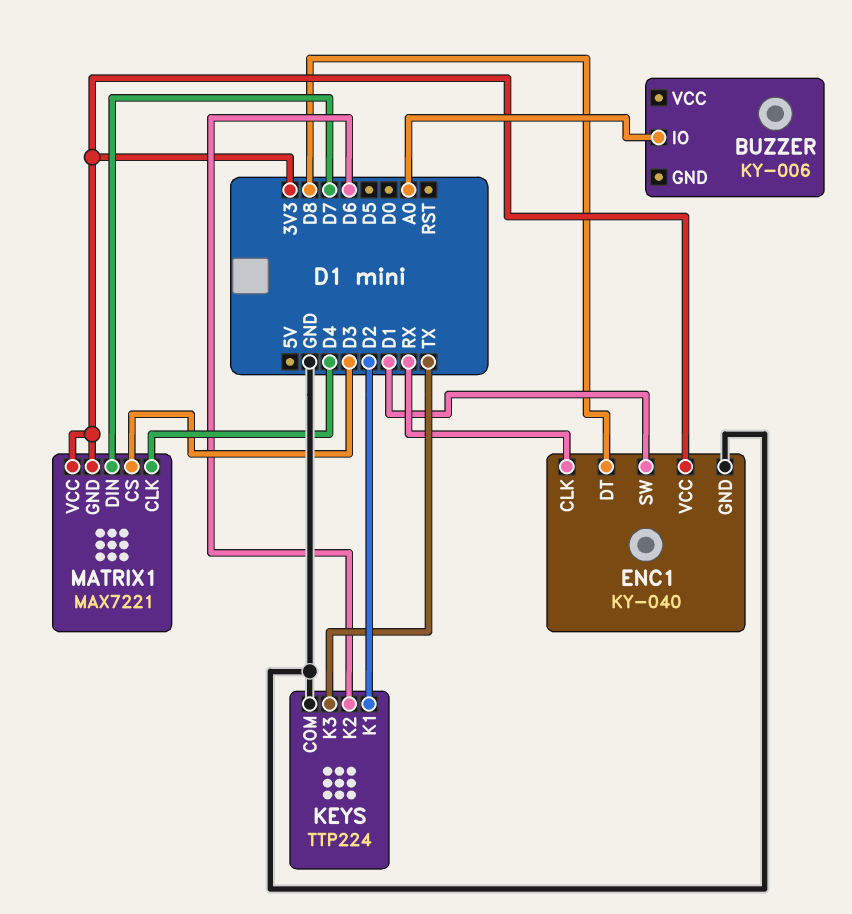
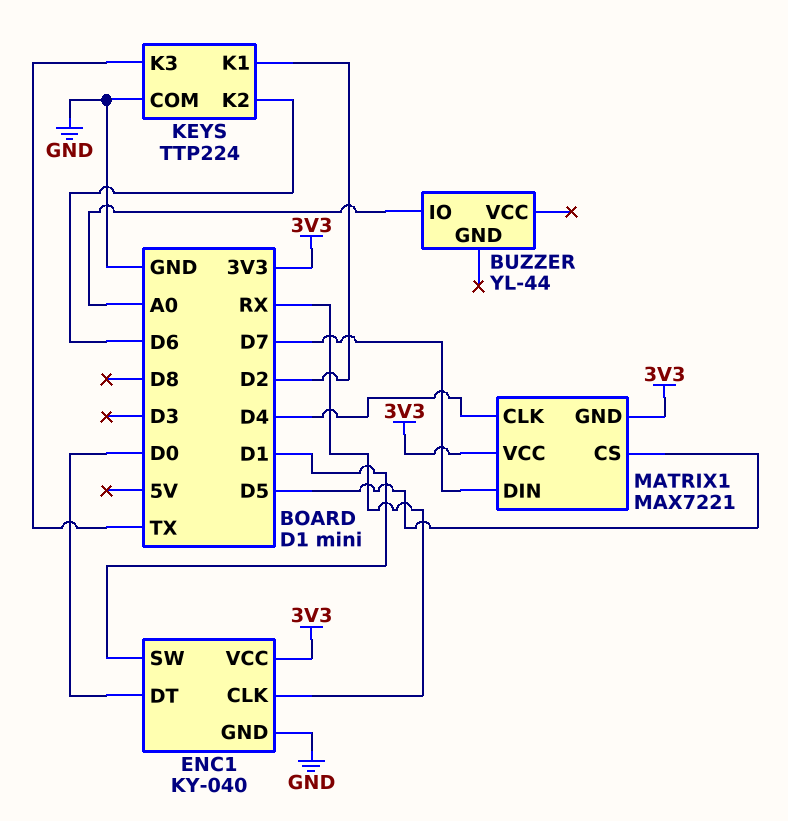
BUZZER: KY-006 -> YL-44
ENC1 pin DT: D8 -> D0
MATRIX1 pin CS: D3 -> D5

